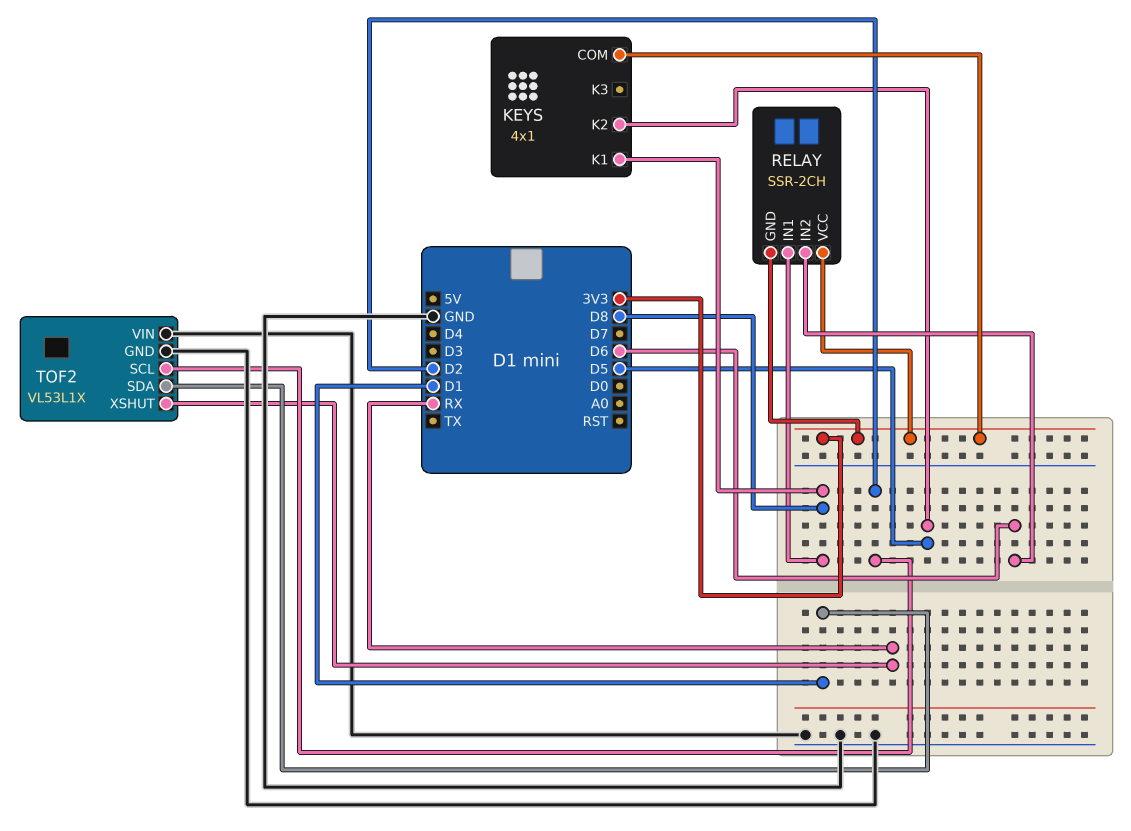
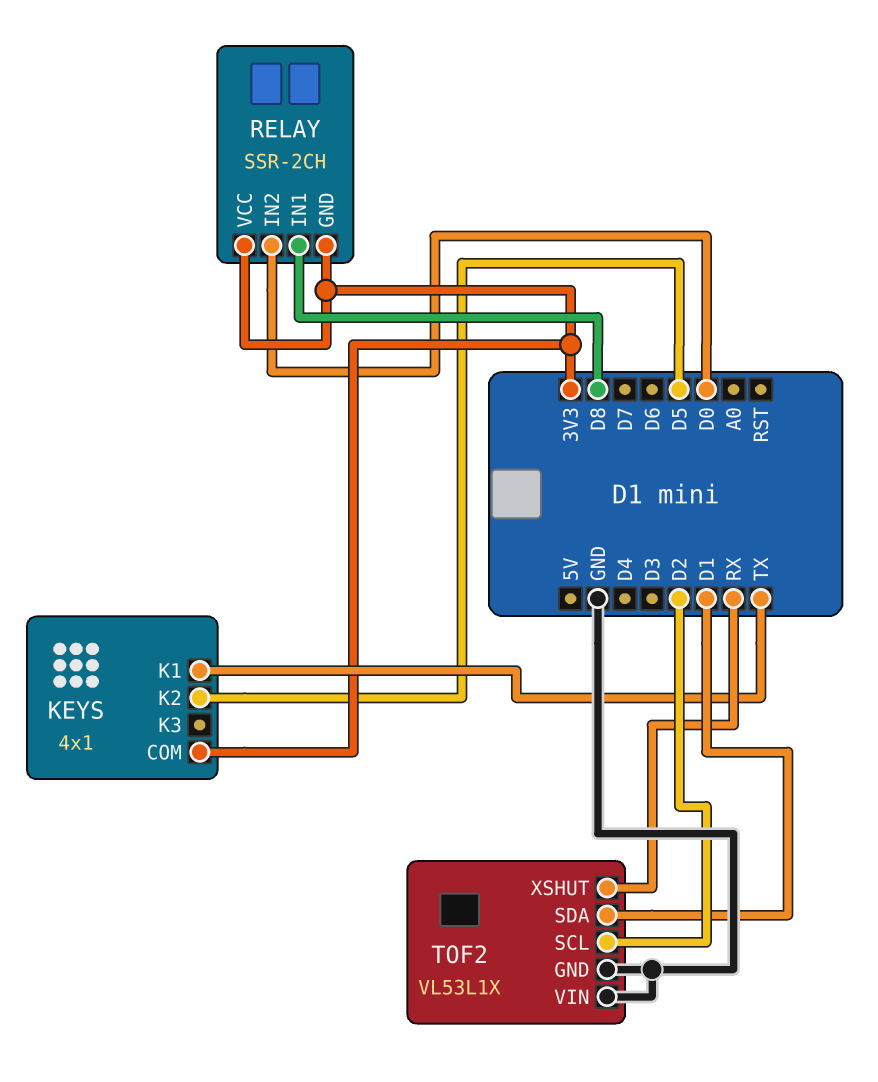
KEYS pin K1: D8 -> TX
RELAY pin IN2: D6 -> D0

